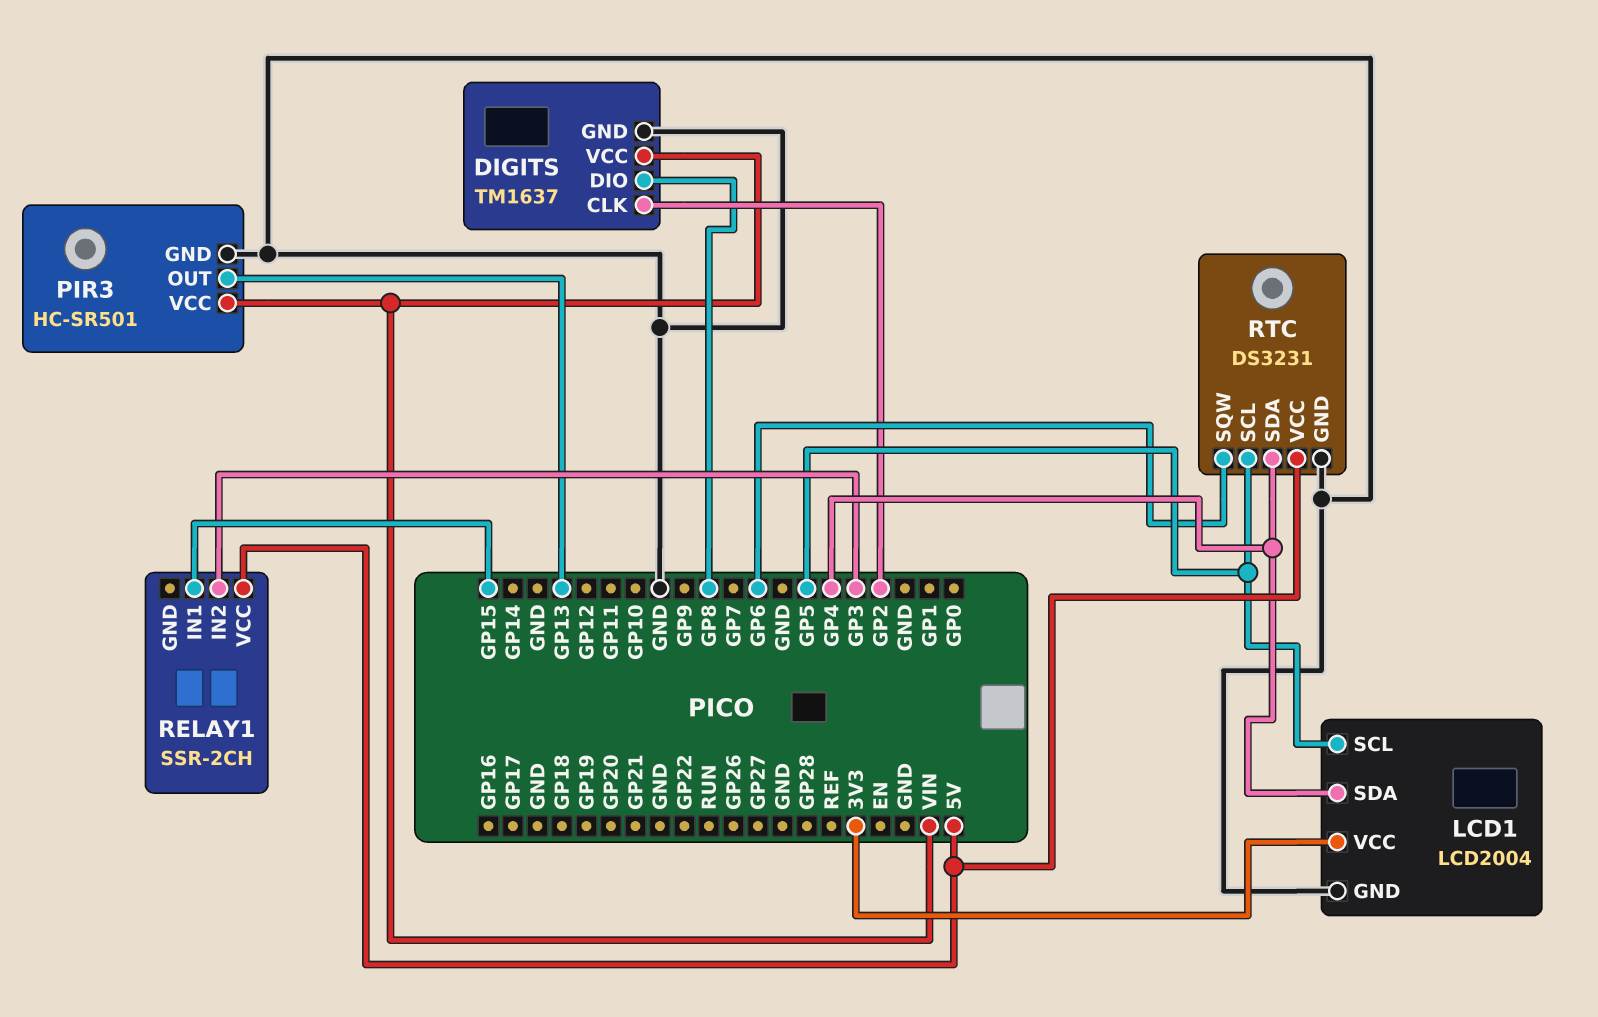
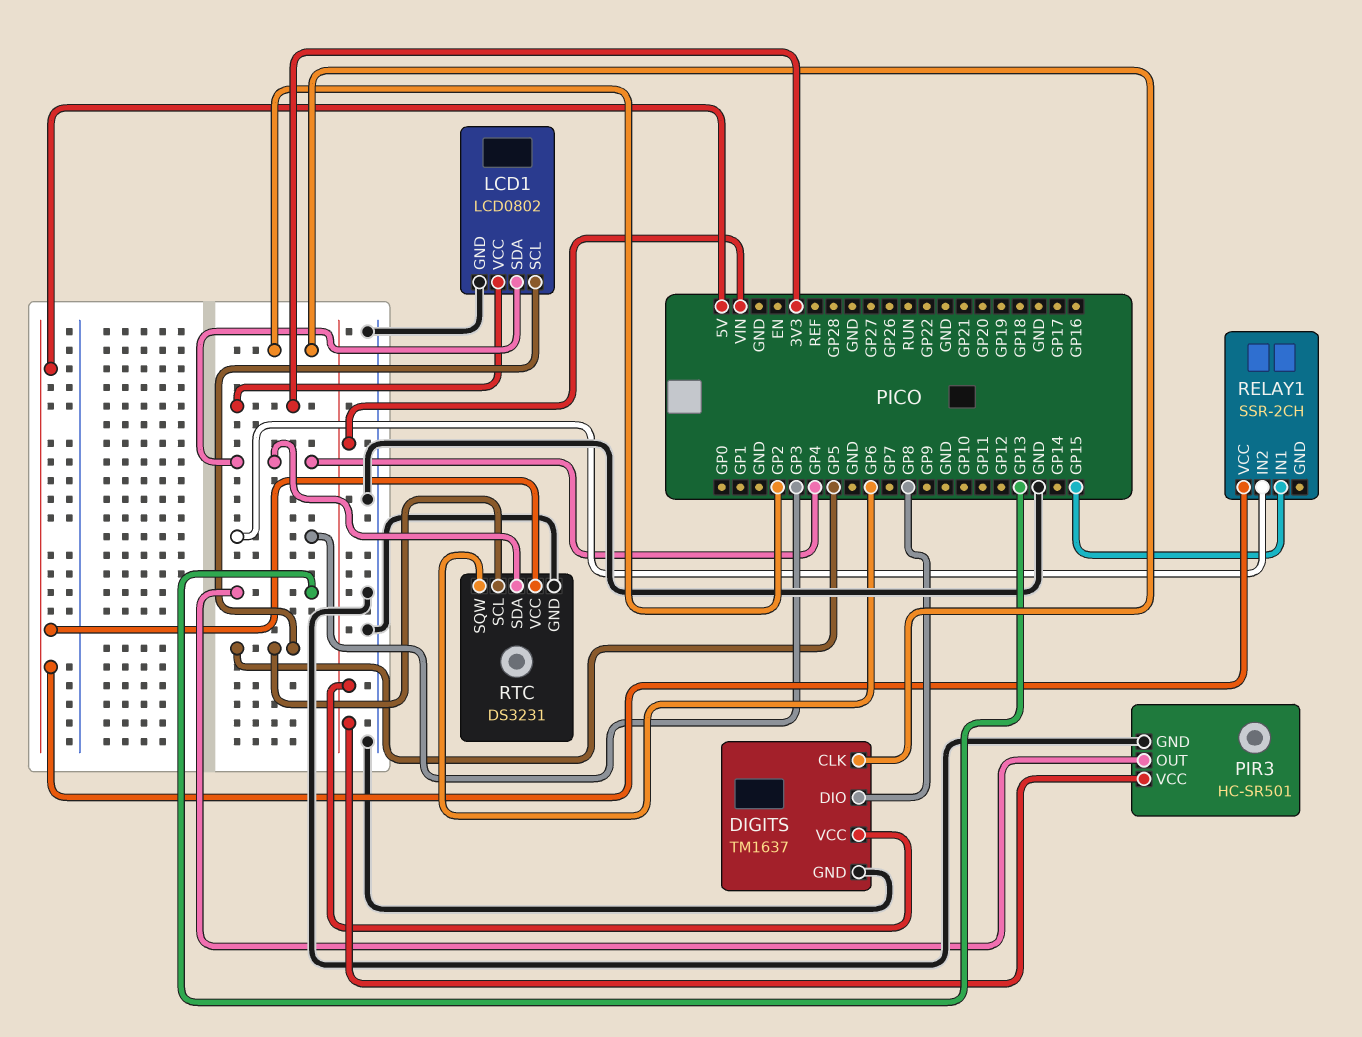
LCD1: LCD2004 -> LCD0802

